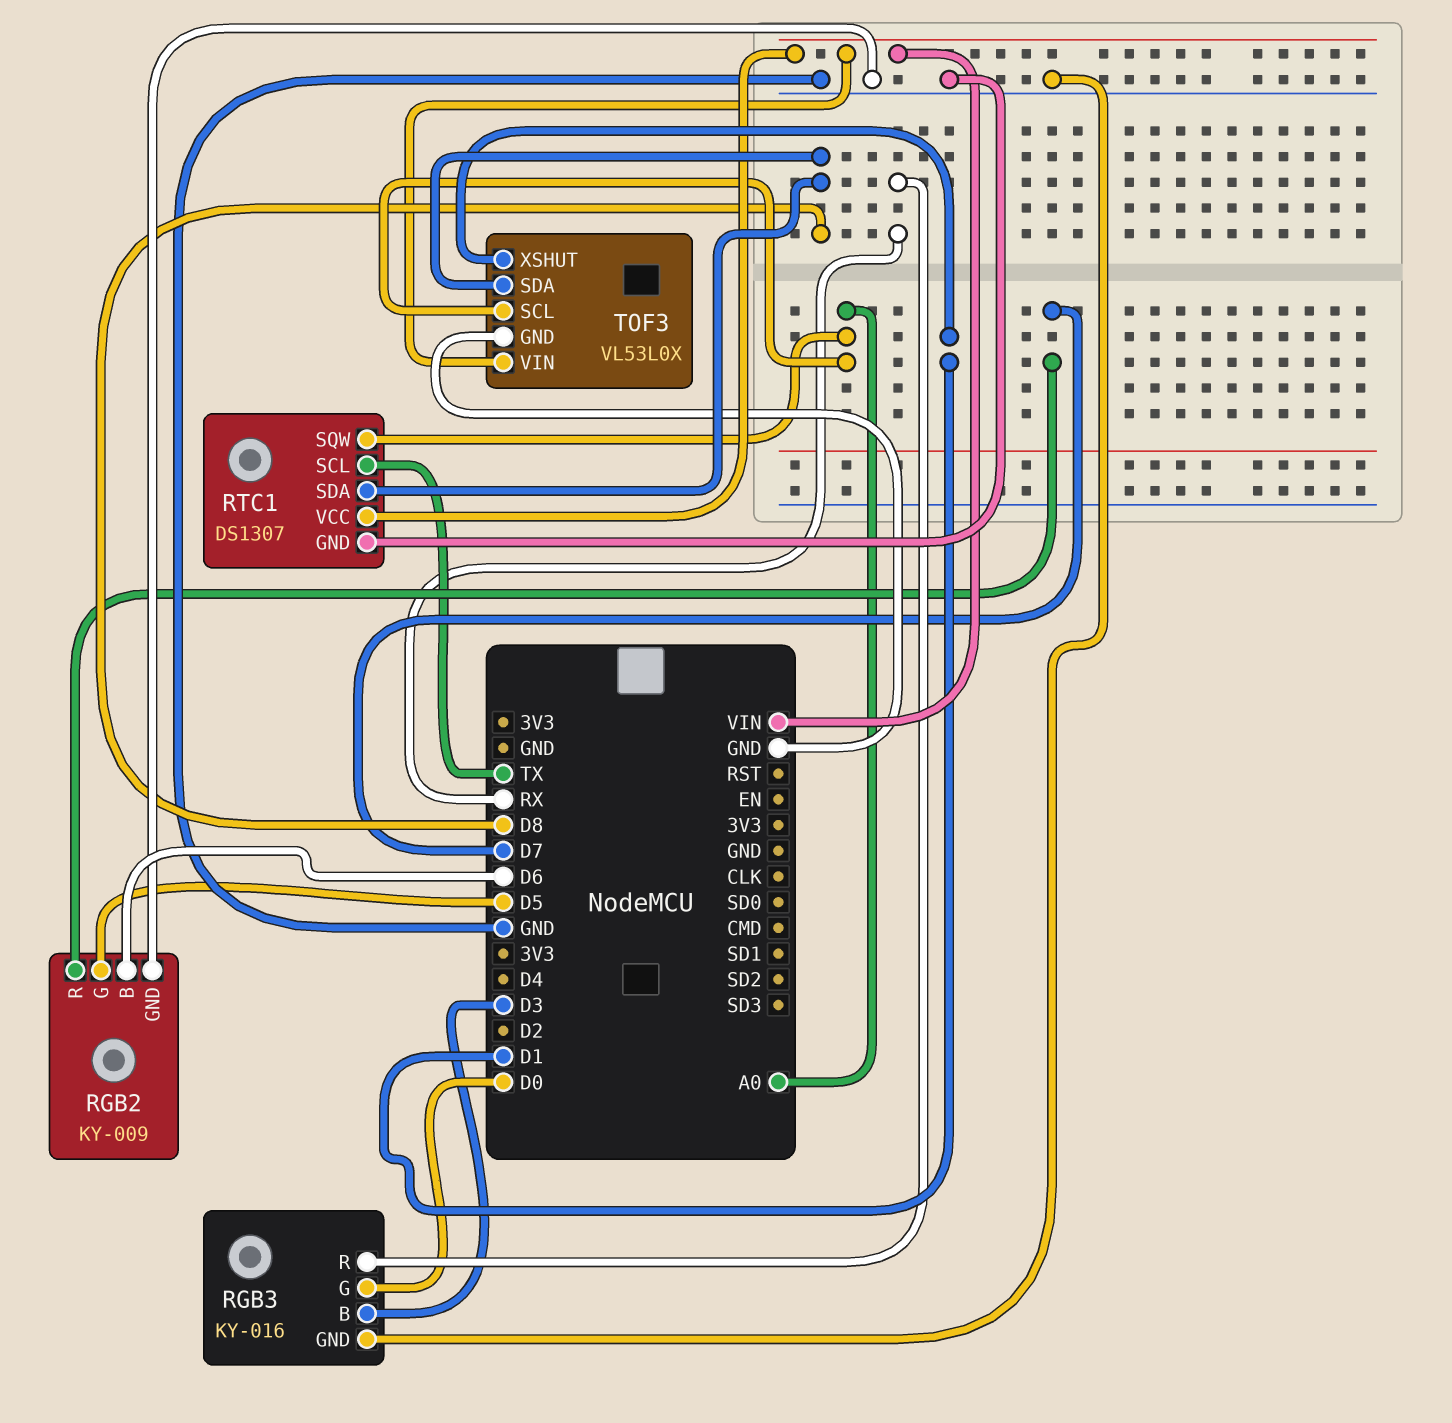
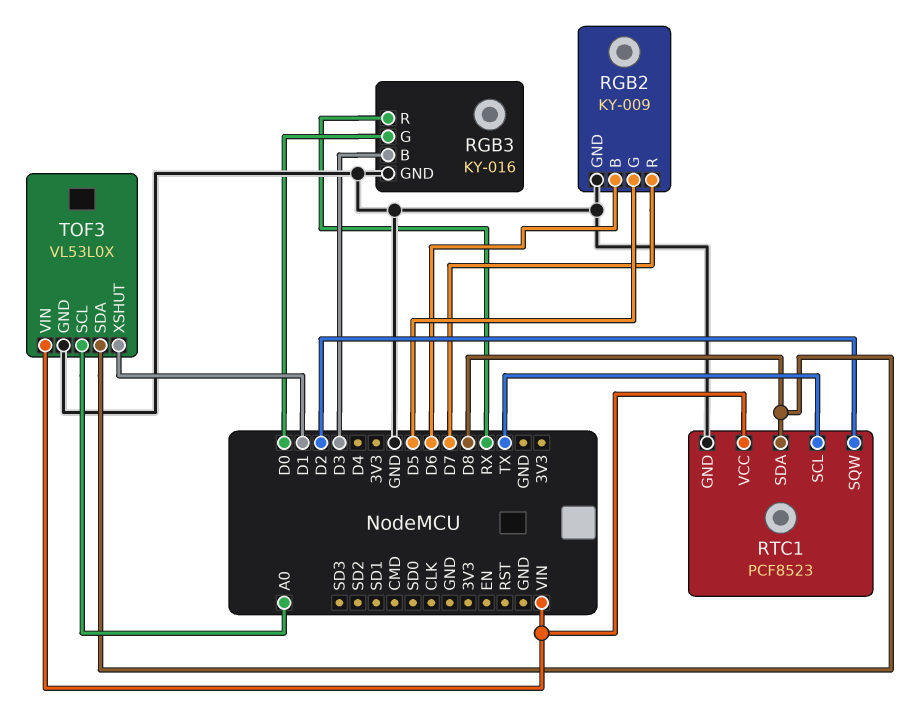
RTC1: DS1307 -> PCF8523
RTC1 pin SQW: A0 -> D2

